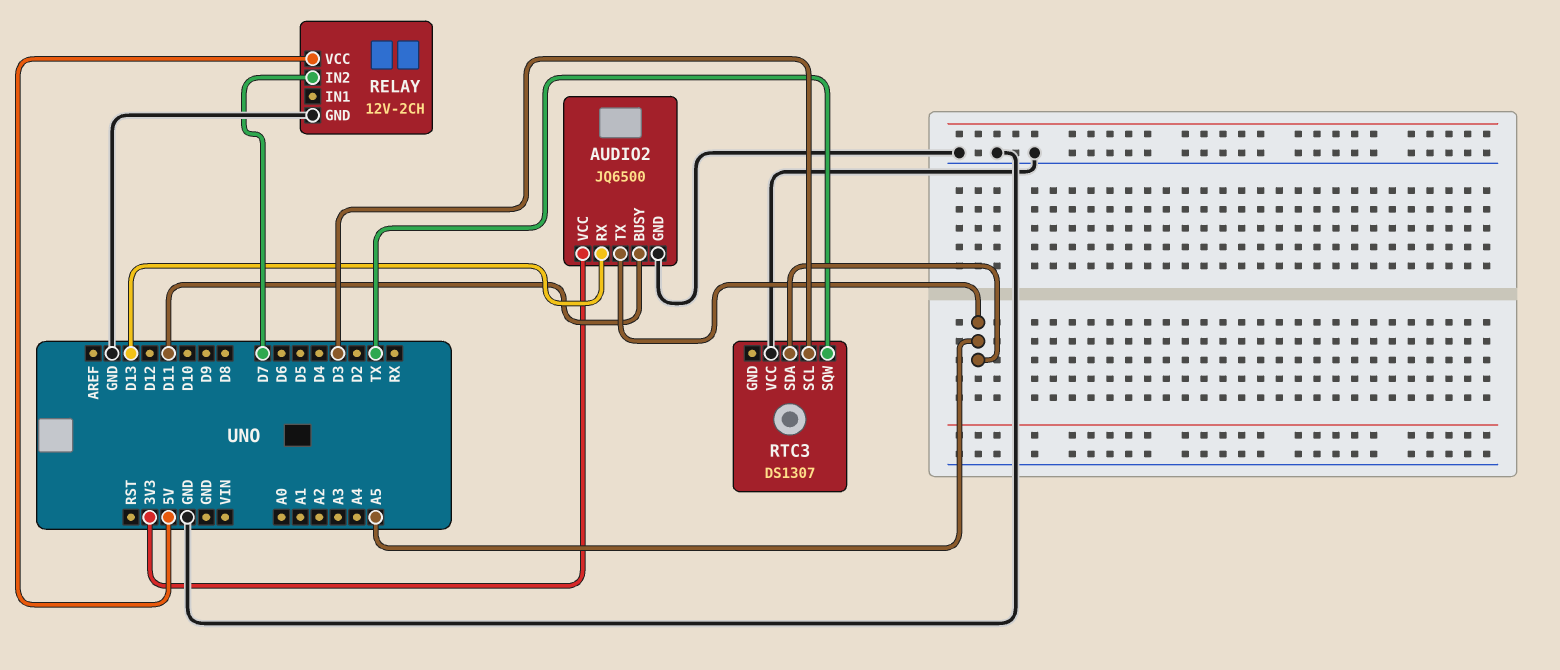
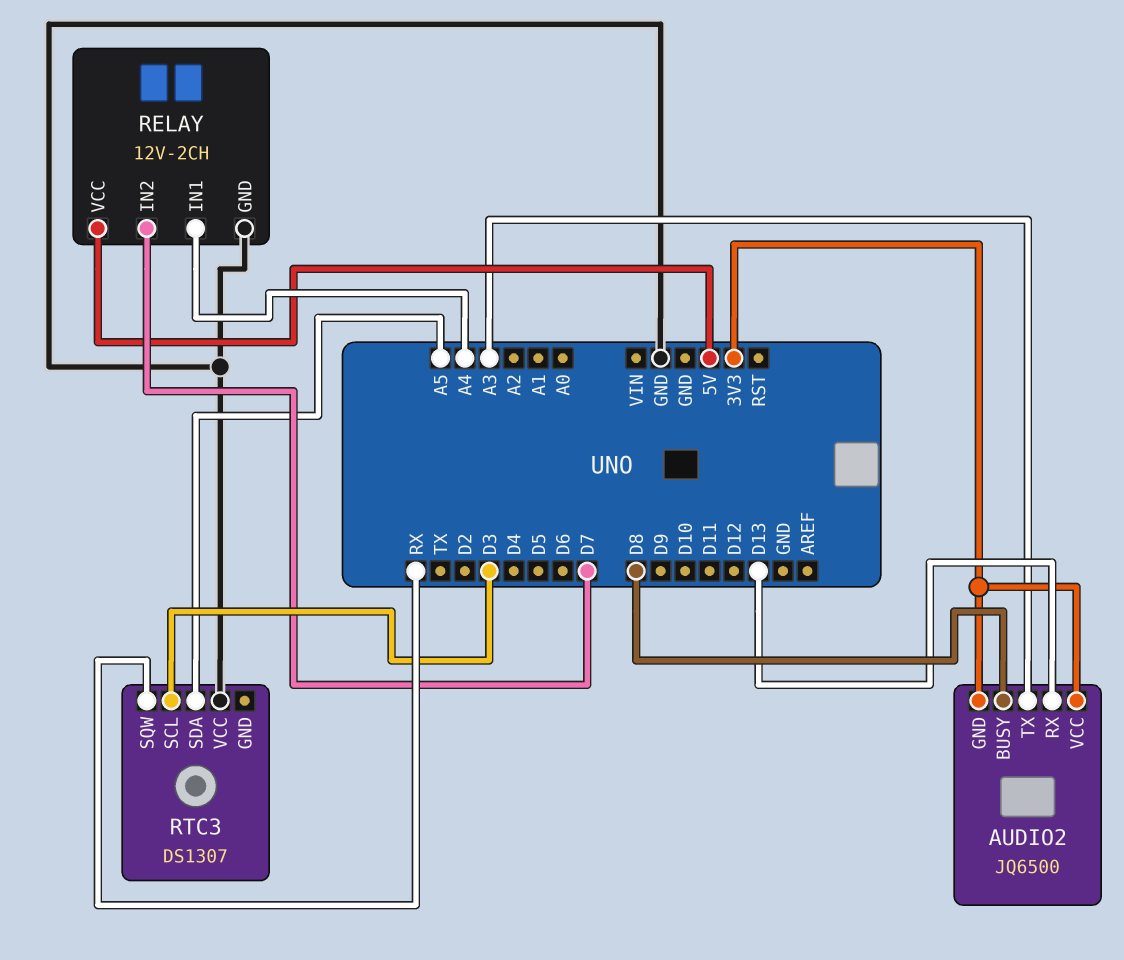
AUDIO2 pin BUSY: D11 -> D8
AUDIO2 pin GND: GND -> 3V3
AUDIO2 pin TX: A5 -> A3
RELAY pin IN1: none -> A4
RTC3 pin SQW: TX -> RX

